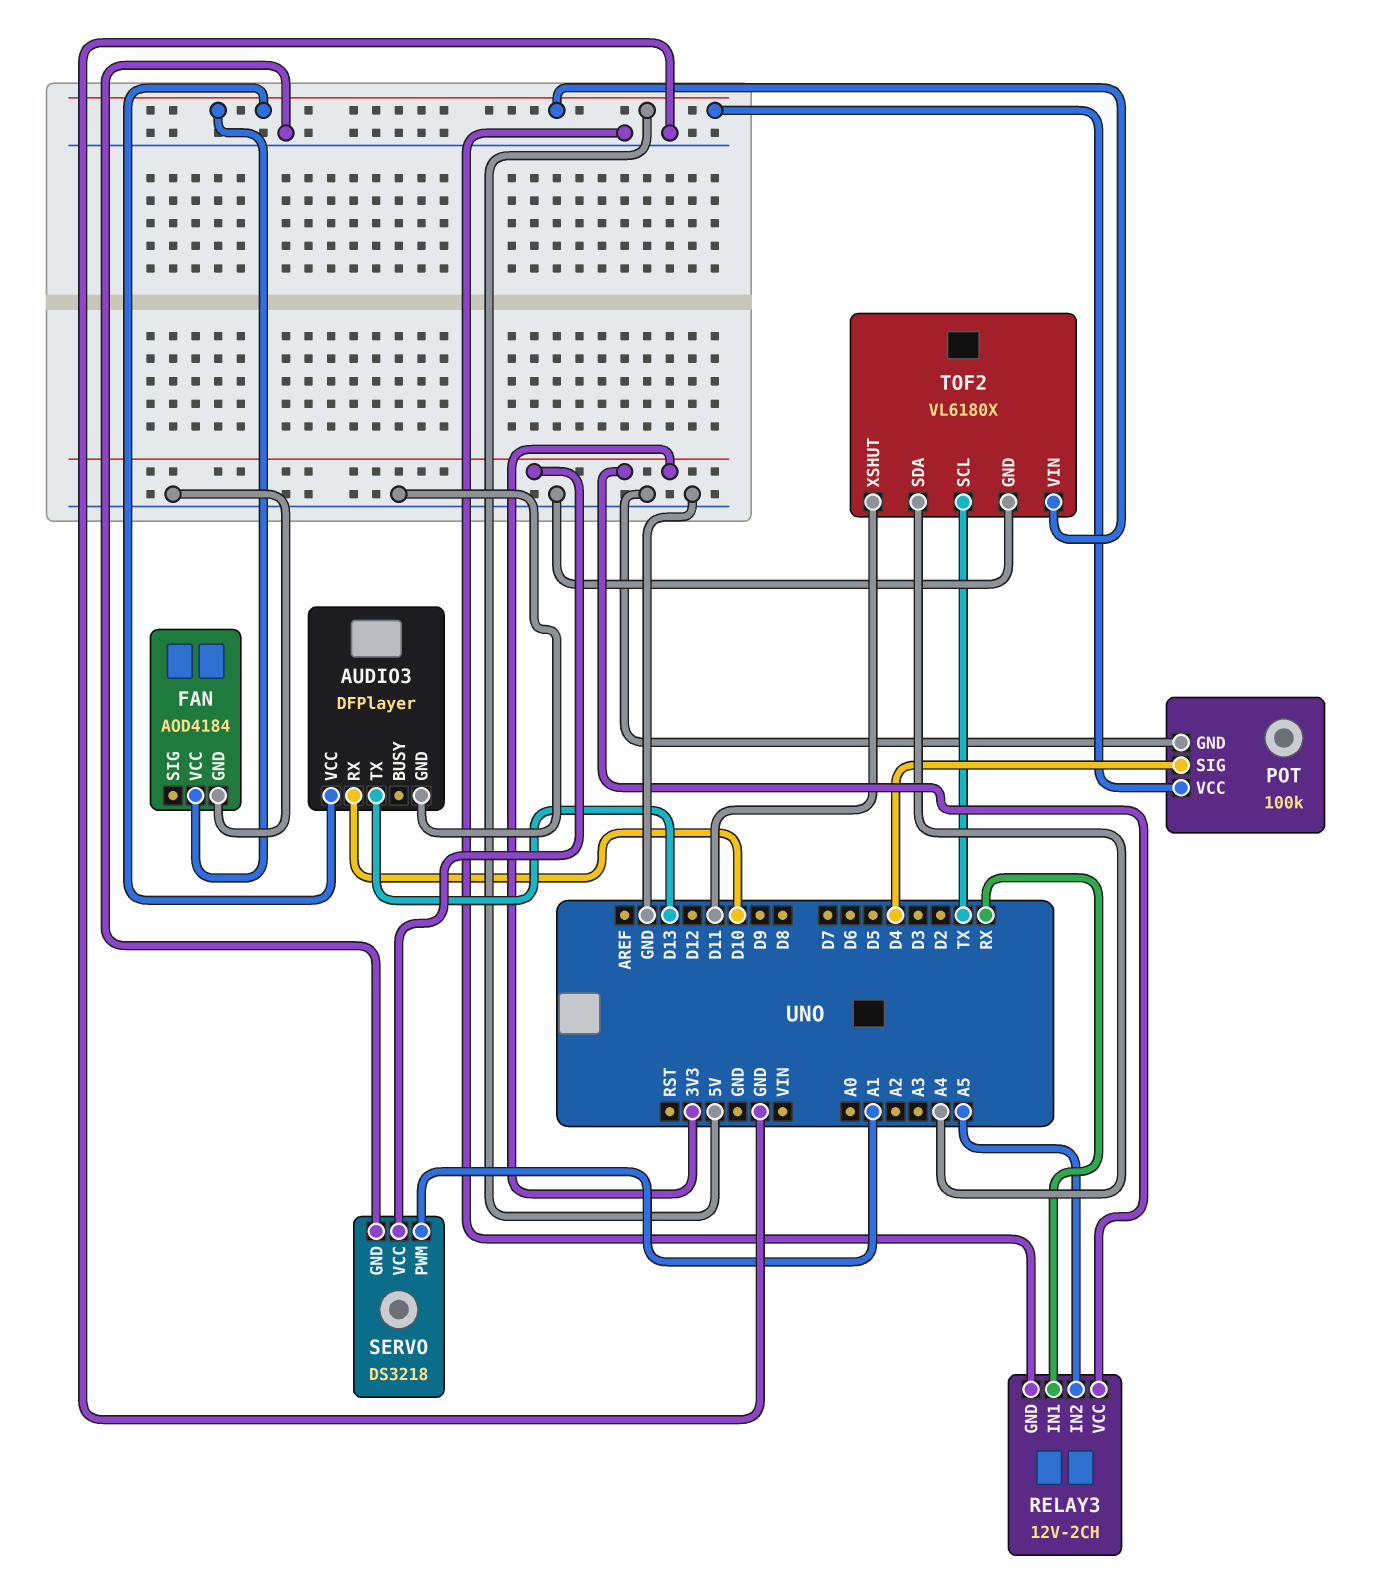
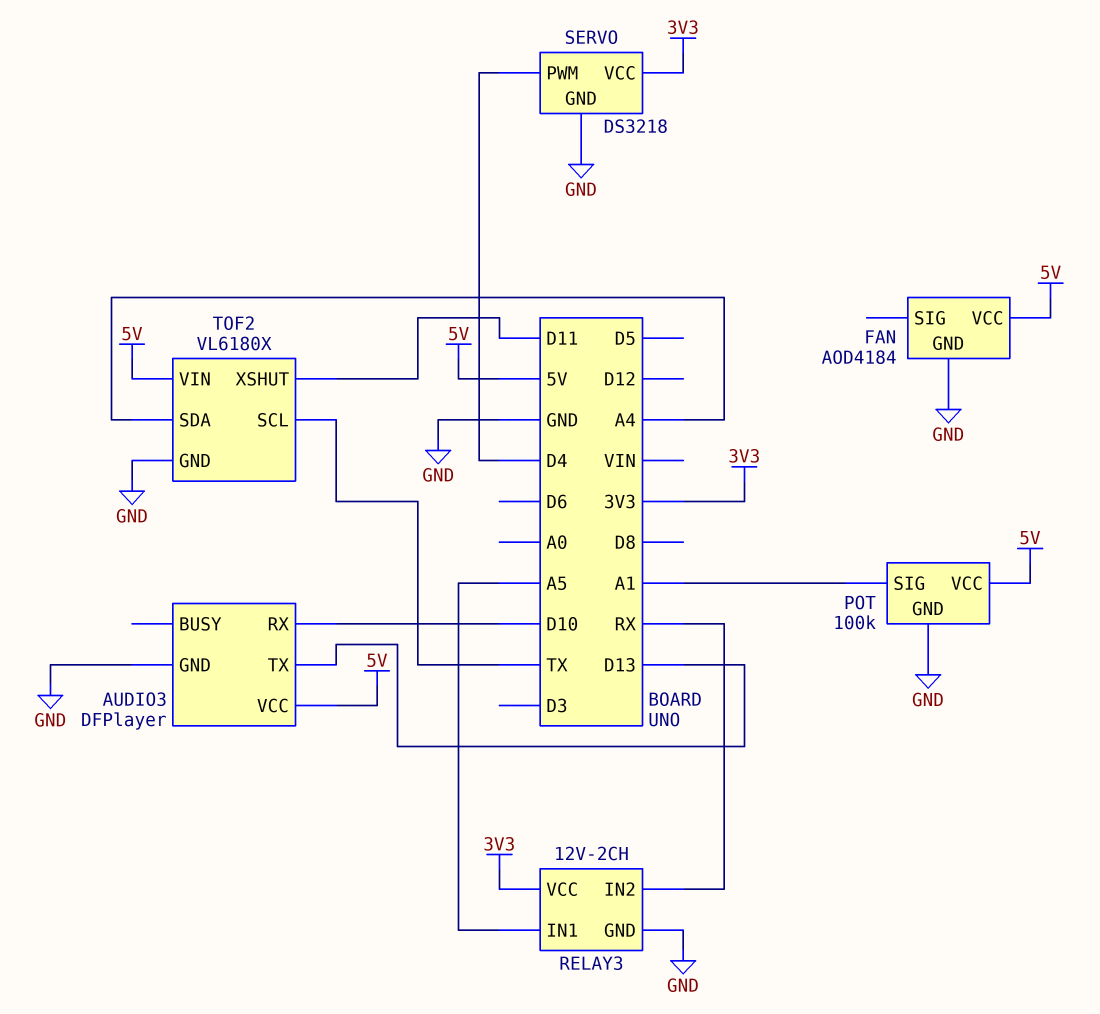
POT pin SIG: D4 -> A1
RELAY3 pin IN1: RX -> A5
RELAY3 pin IN2: A5 -> RX
SERVO pin PWM: A1 -> D4

